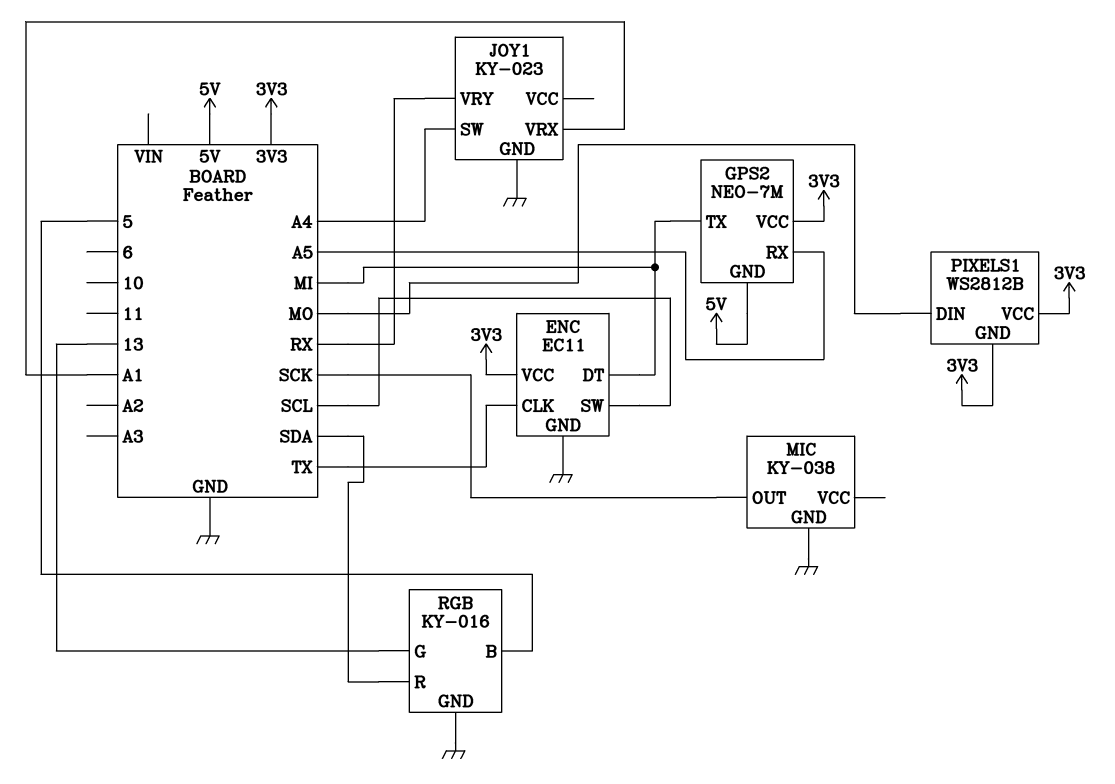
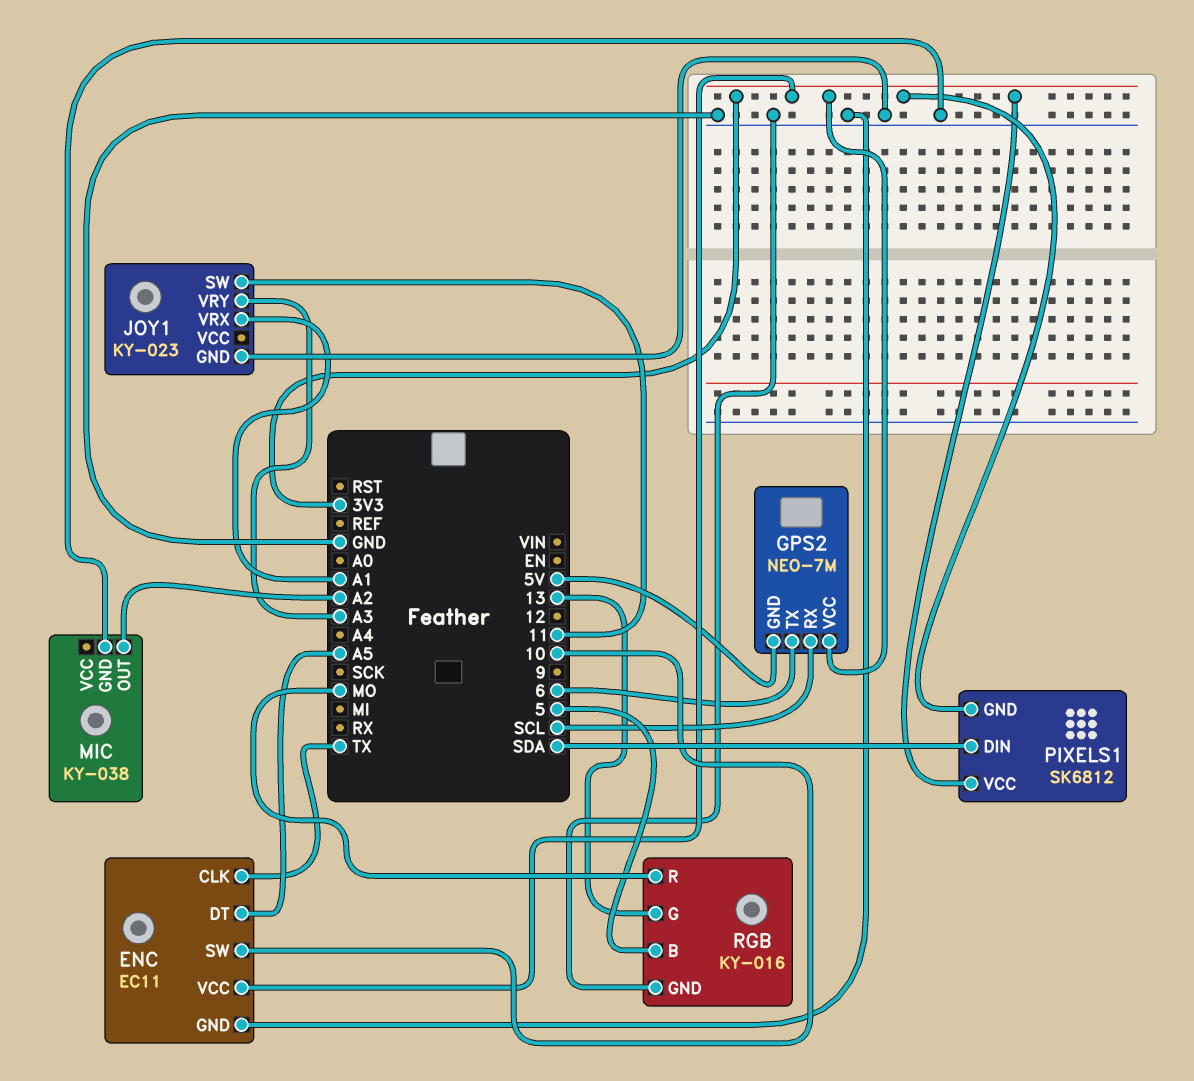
ENC pin DT: MI -> A5
ENC pin SW: SCL -> 10
GPS2 pin RX: A5 -> SCL
GPS2 pin TX: MI -> 6
JOY1 pin SW: A4 -> 11
JOY1 pin VRY: RX -> A3
MIC pin OUT: SCK -> A2
PIXELS1: WS2812B -> SK6812
PIXELS1 pin DIN: MO -> SDA
RGB pin R: SDA -> MO

